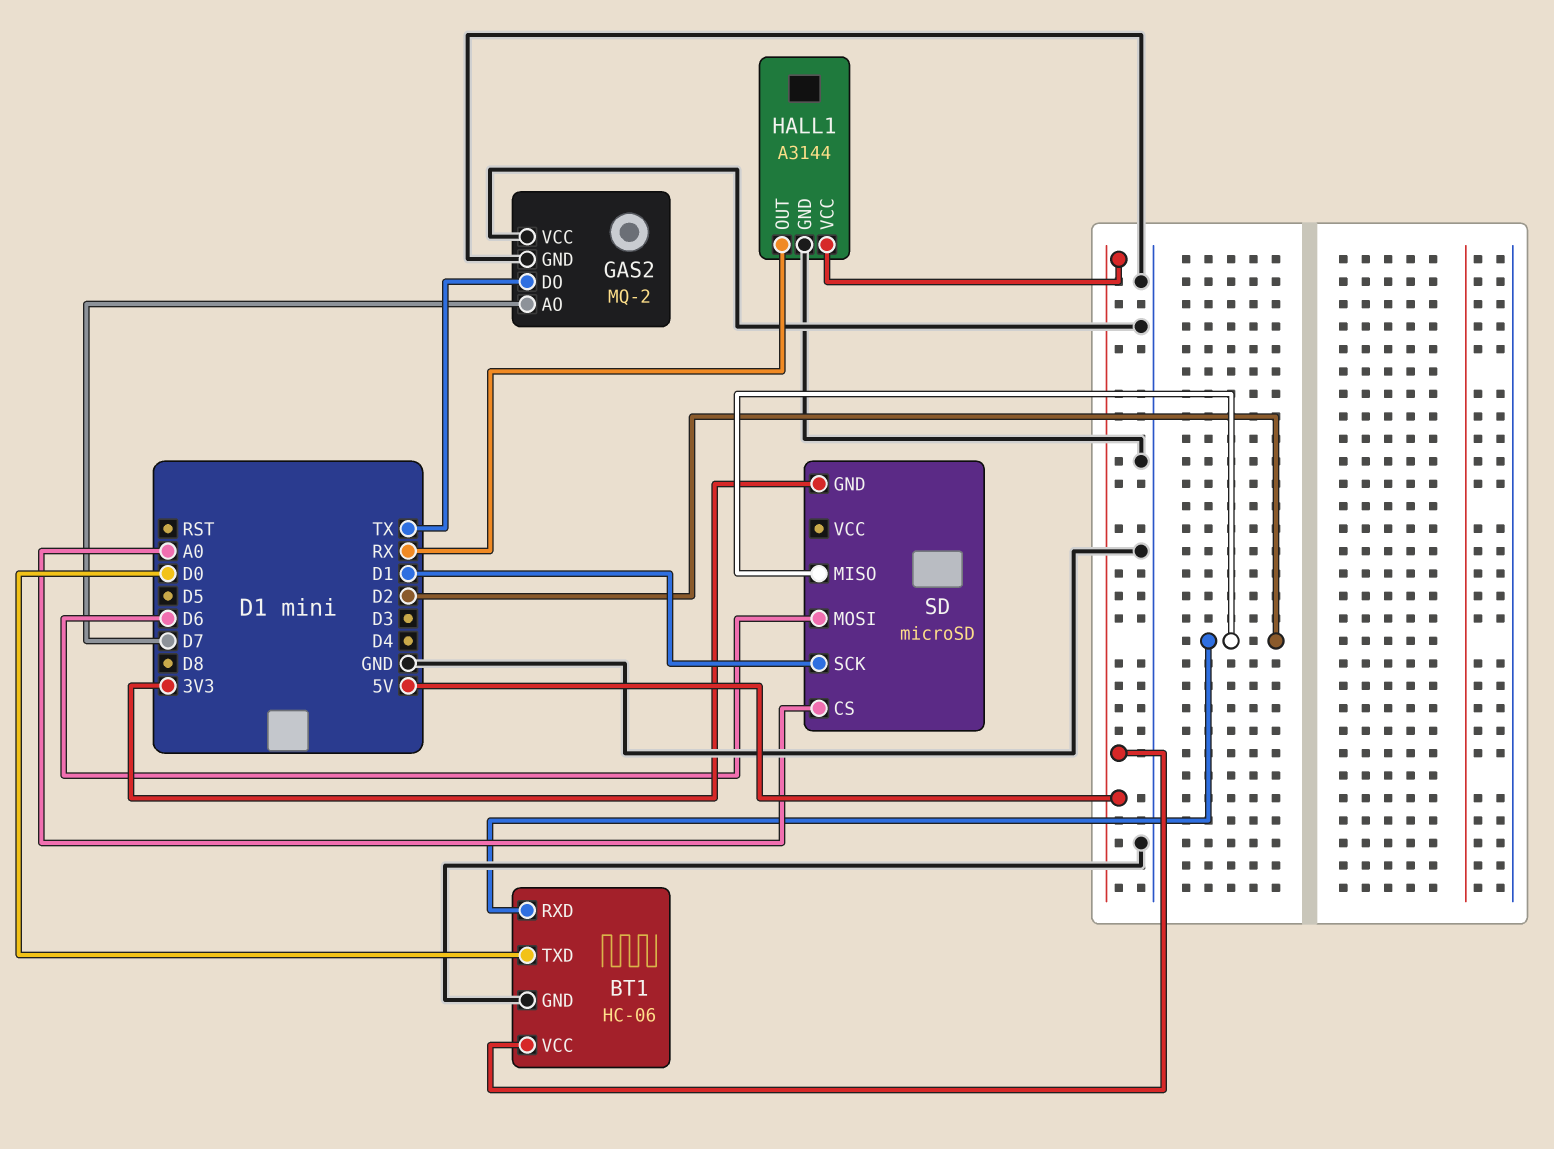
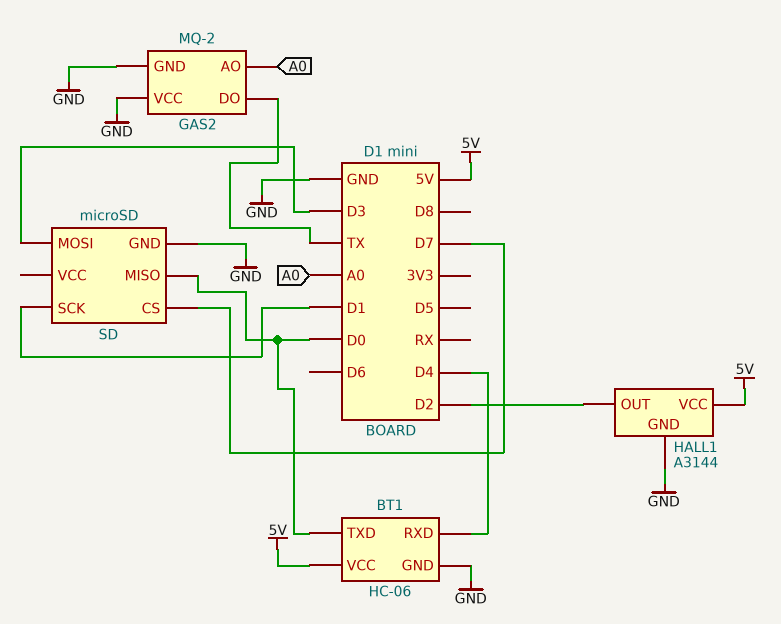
BT1 pin RXD: D2 -> D4
GAS2 pin AO: D7 -> A0
HALL1 pin OUT: RX -> D2
SD pin CS: A0 -> D7
SD pin GND: 3V3 -> GND
SD pin MISO: D2 -> D0
SD pin MOSI: D6 -> D3

